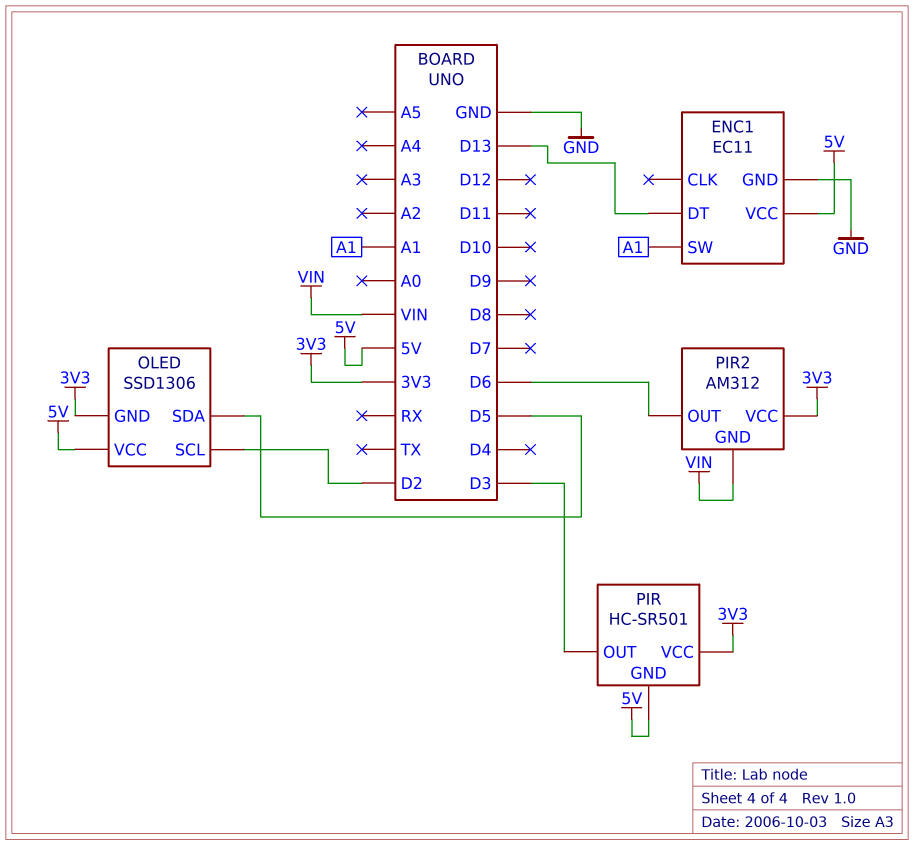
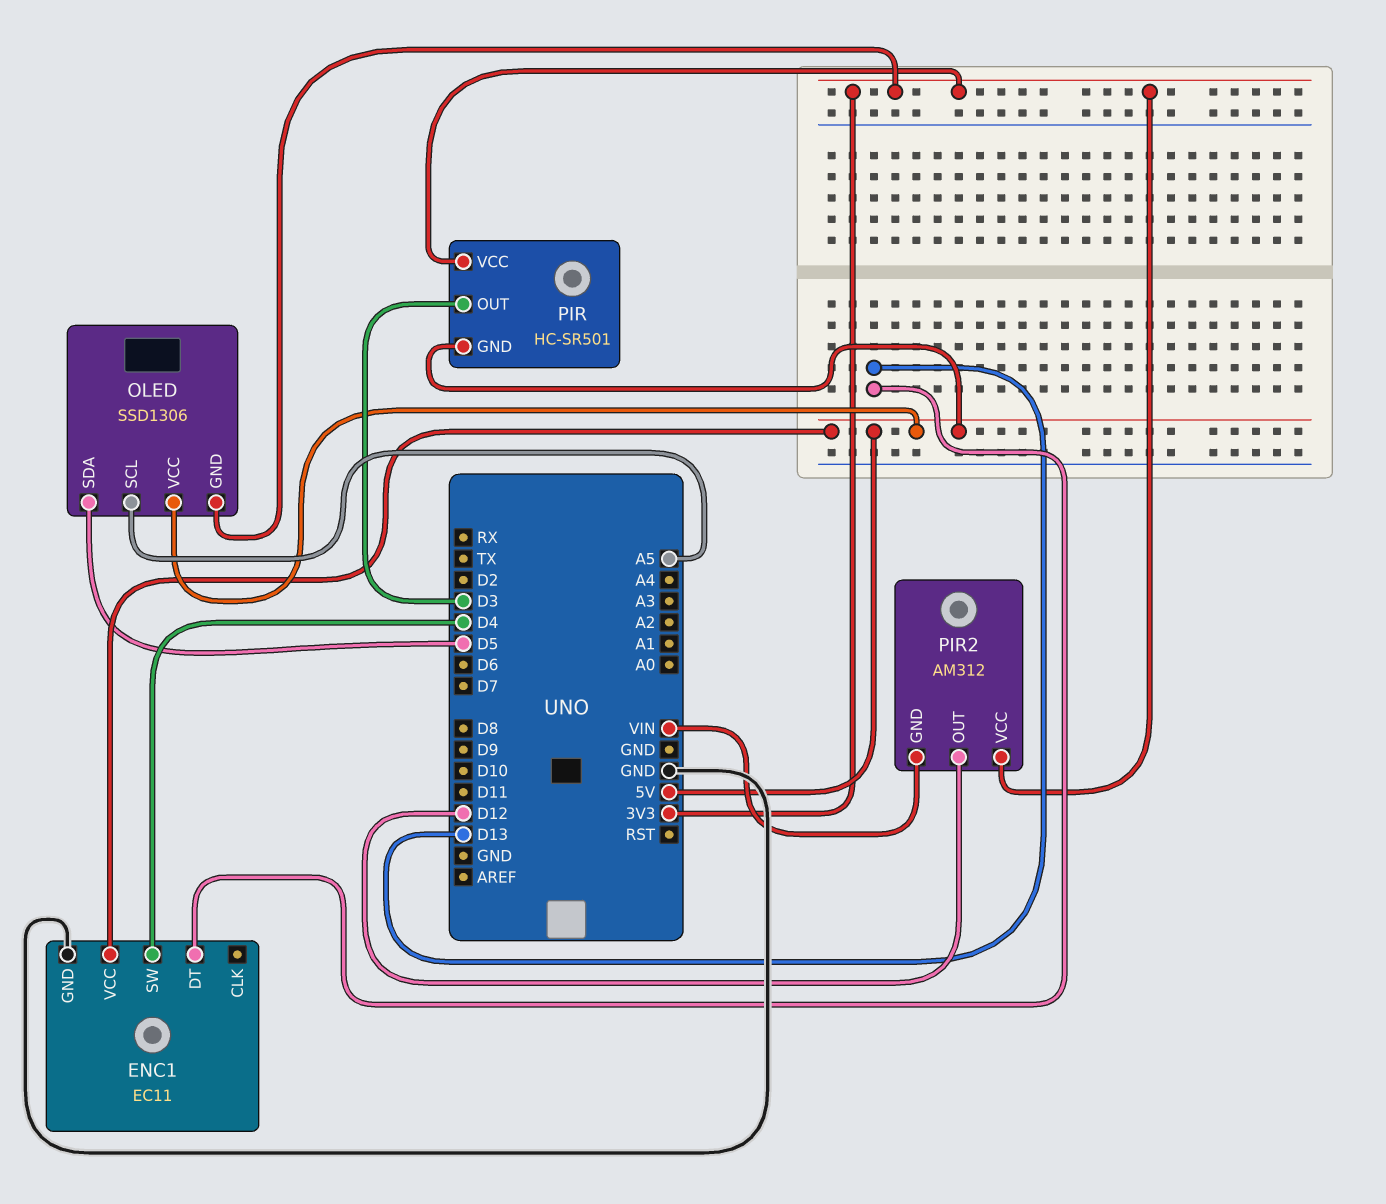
ENC1 pin SW: A1 -> D4
OLED pin SCL: D2 -> A5
PIR2 pin OUT: D6 -> D12

